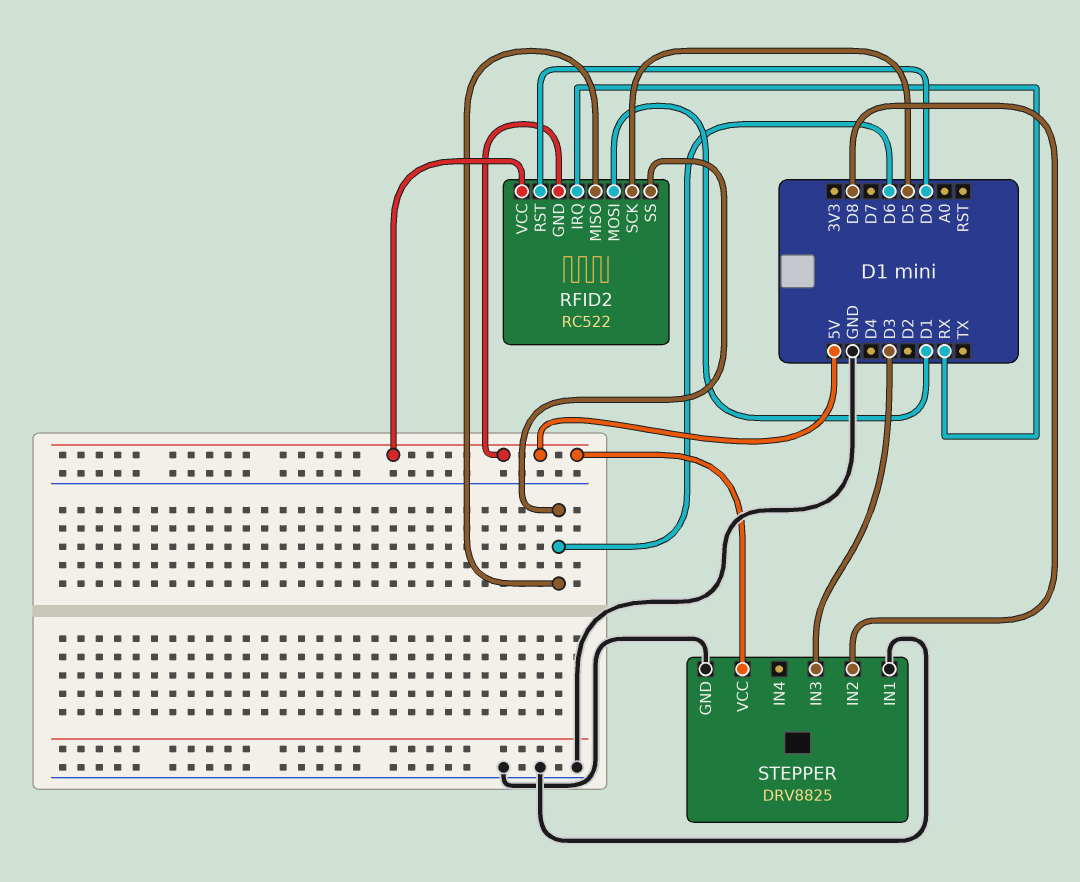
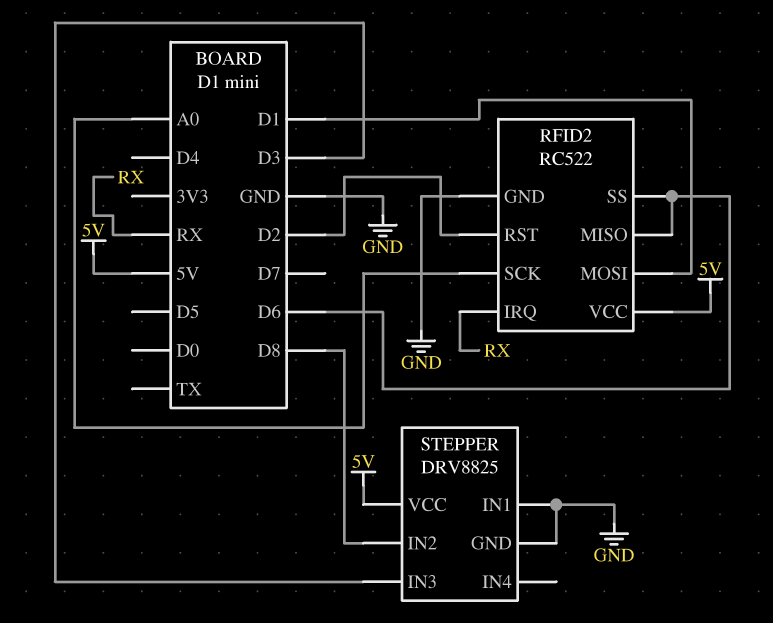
RFID2 pin GND: 5V -> GND
RFID2 pin RST: D0 -> D2
RFID2 pin SCK: D5 -> A0

